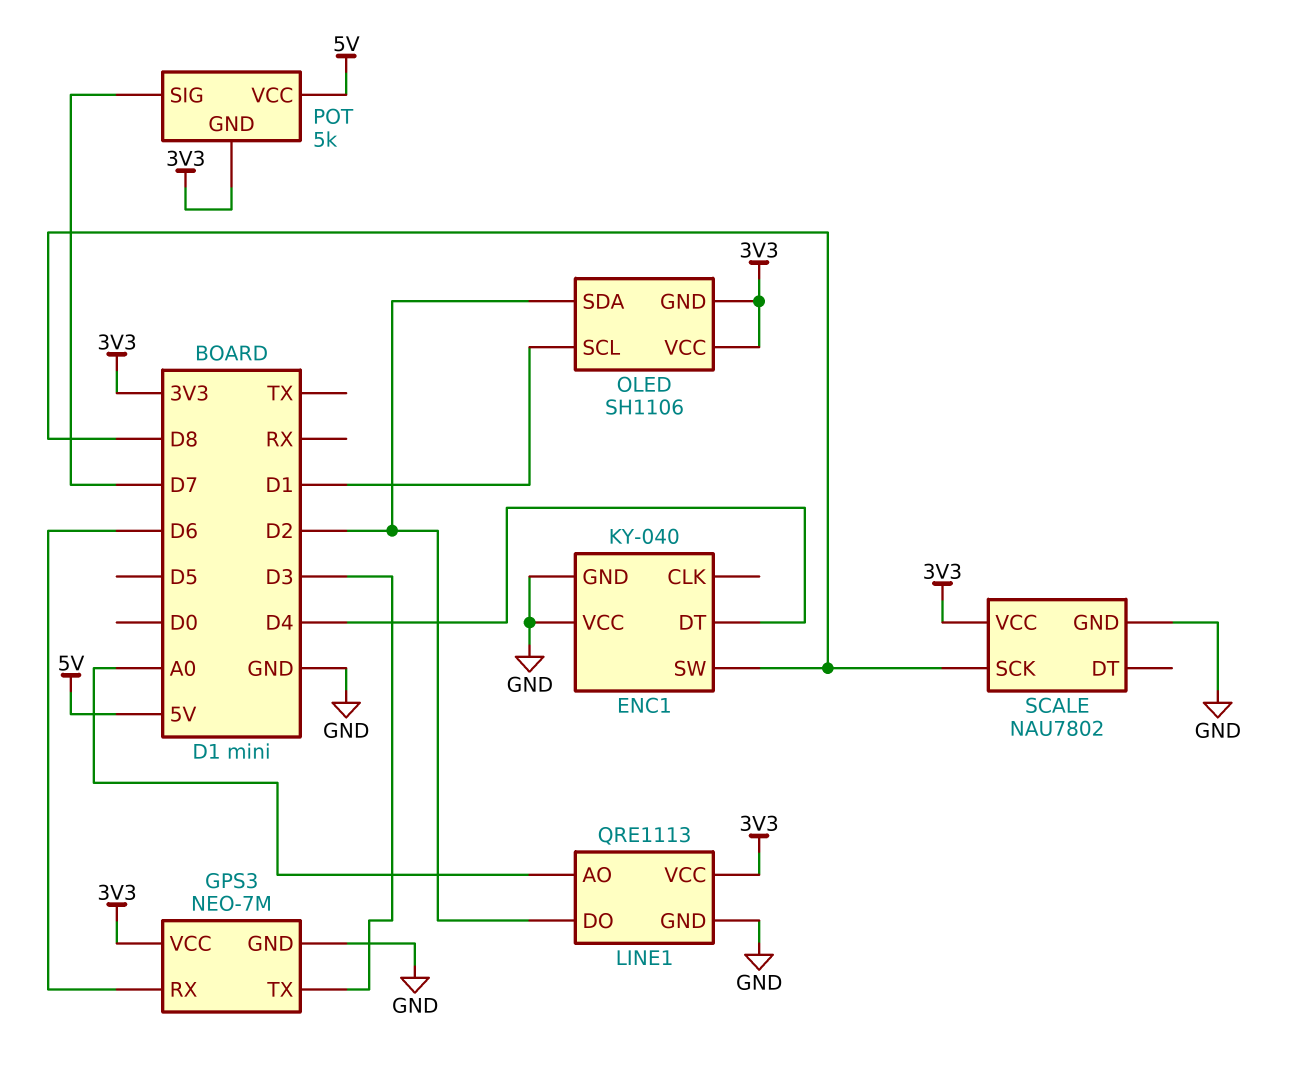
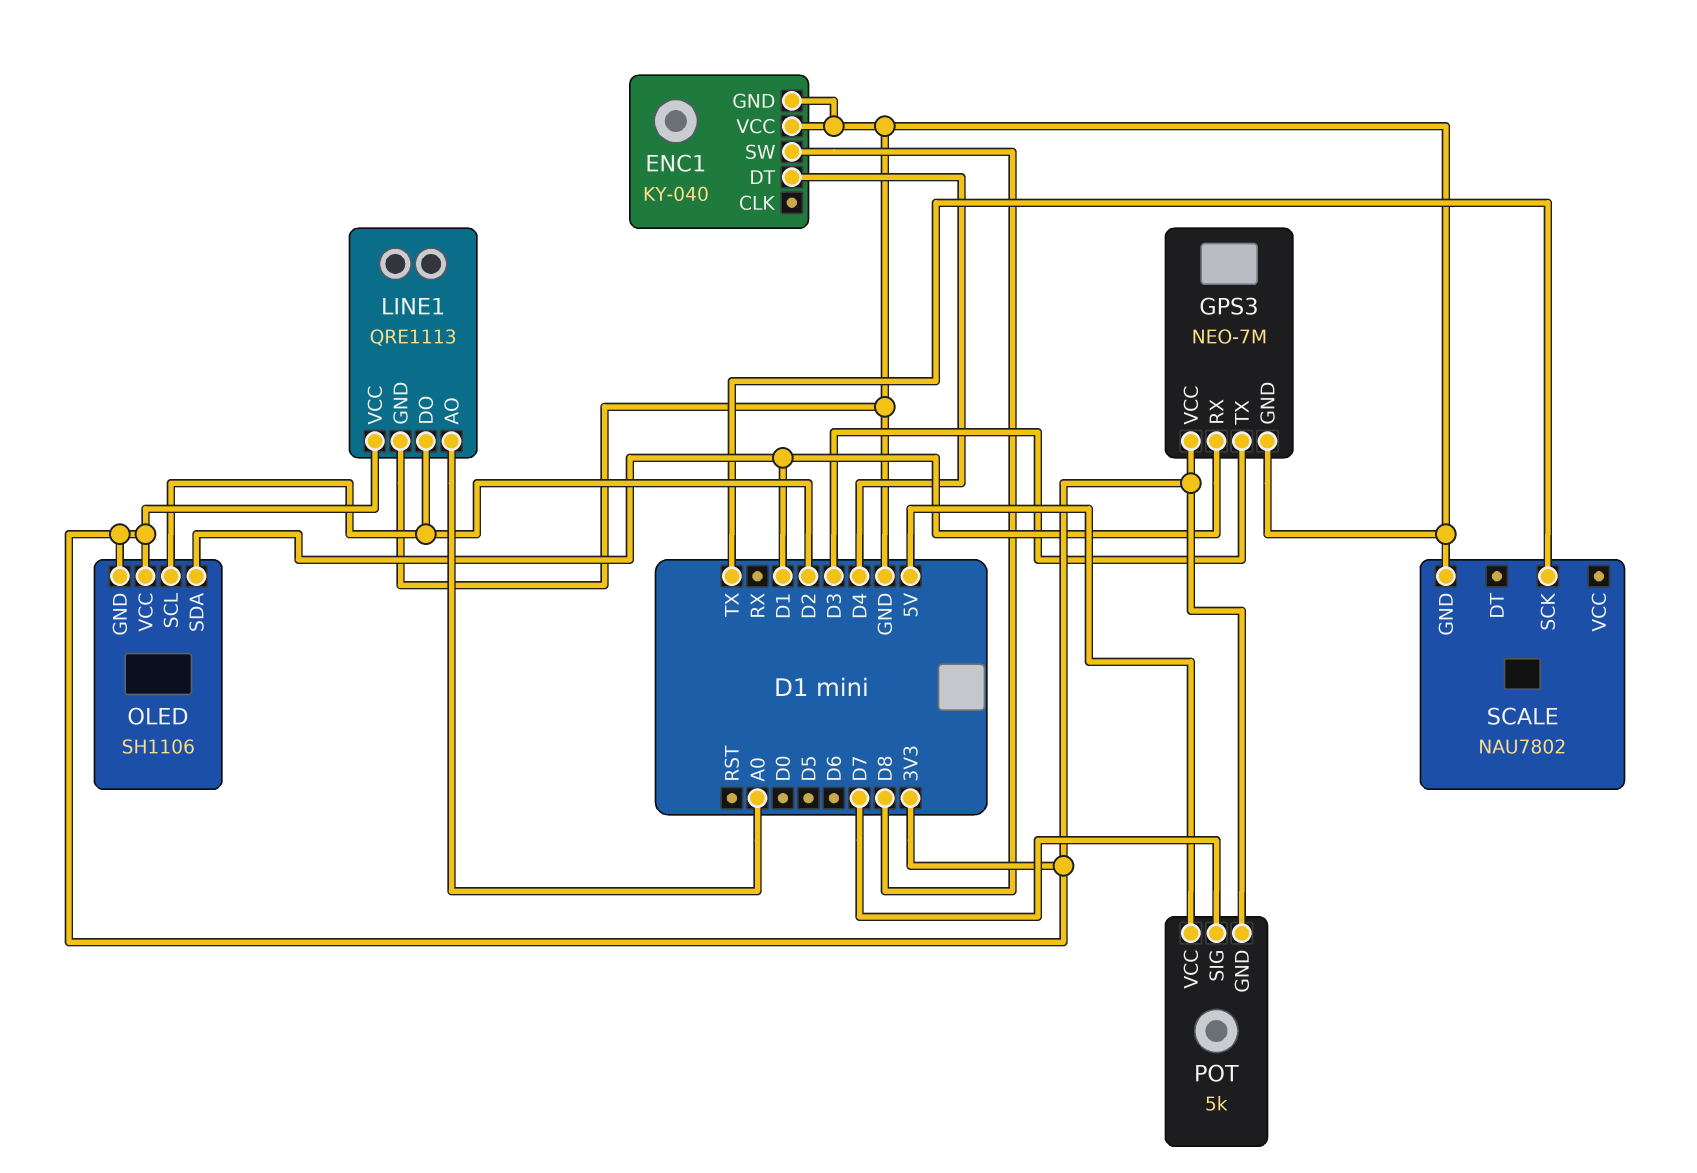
GPS3 pin RX: D6 -> D1
OLED pin SCL: D1 -> D2
OLED pin SDA: D2 -> D1
SCALE pin SCK: D8 -> TX
SCALE pin VCC: 3V3 -> none

